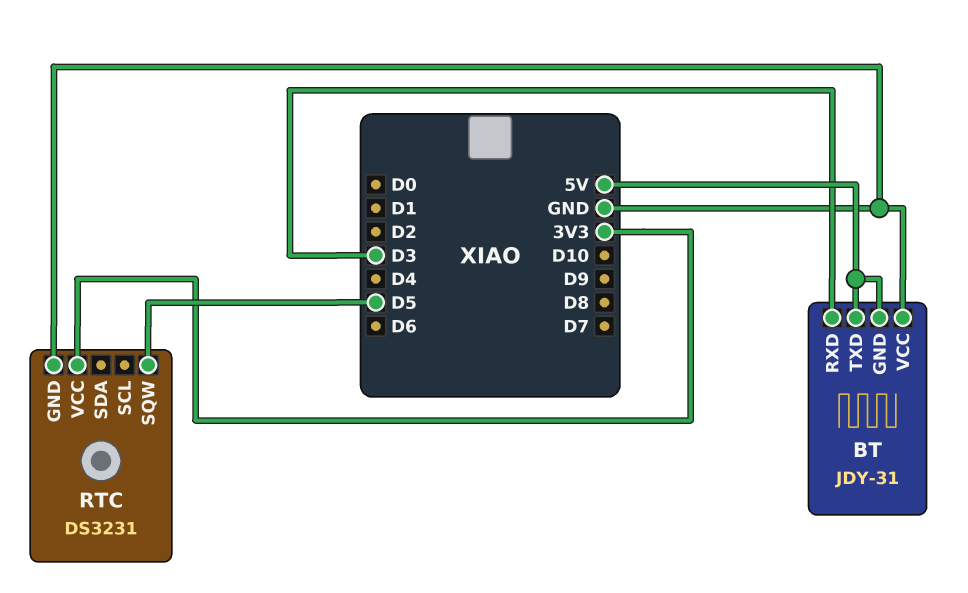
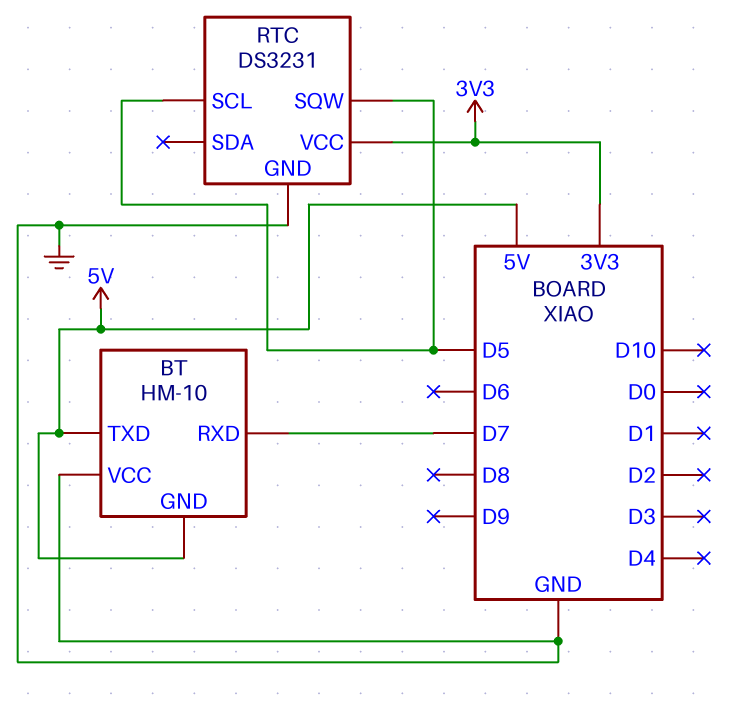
BT: JDY-31 -> HM-10
BT pin RXD: D3 -> D7
RTC pin SCL: none -> D5

